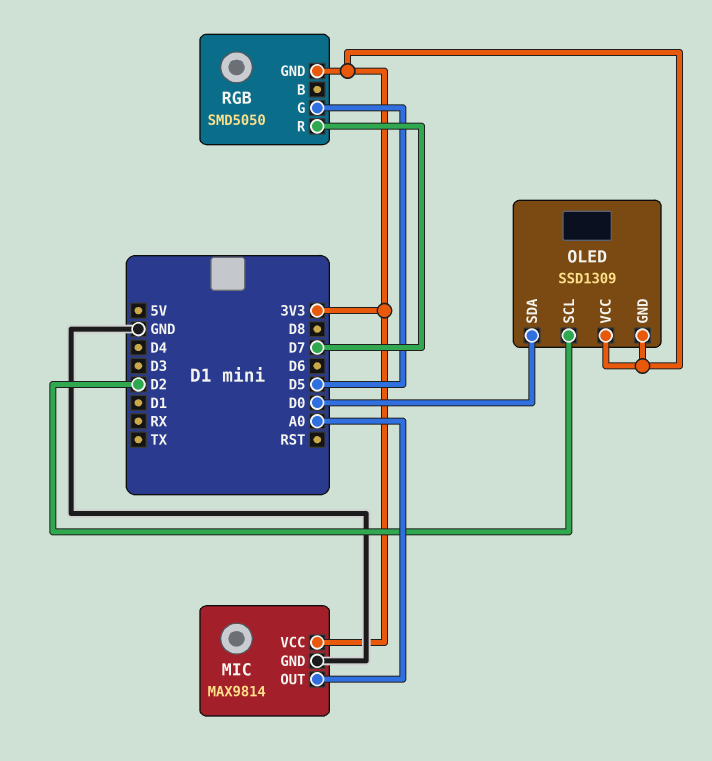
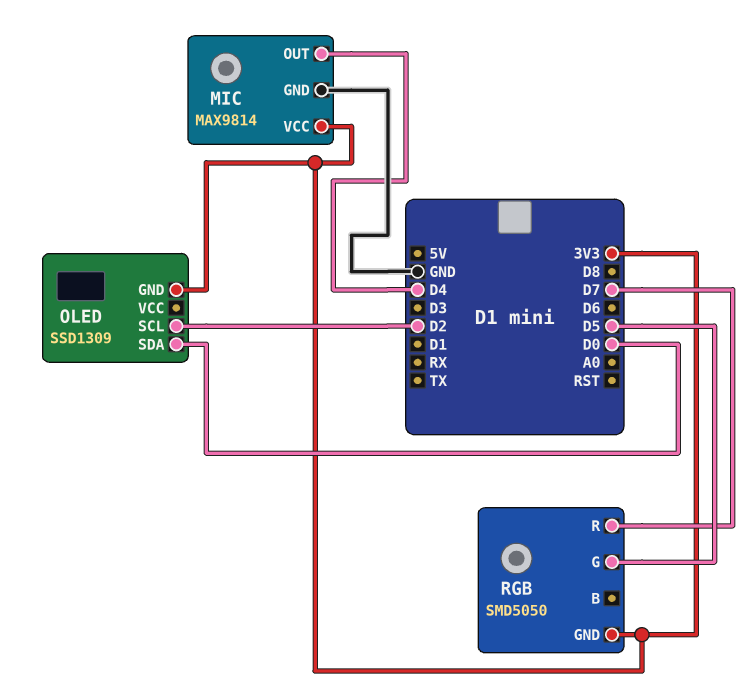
MIC pin OUT: A0 -> D4
OLED pin VCC: 3V3 -> none

